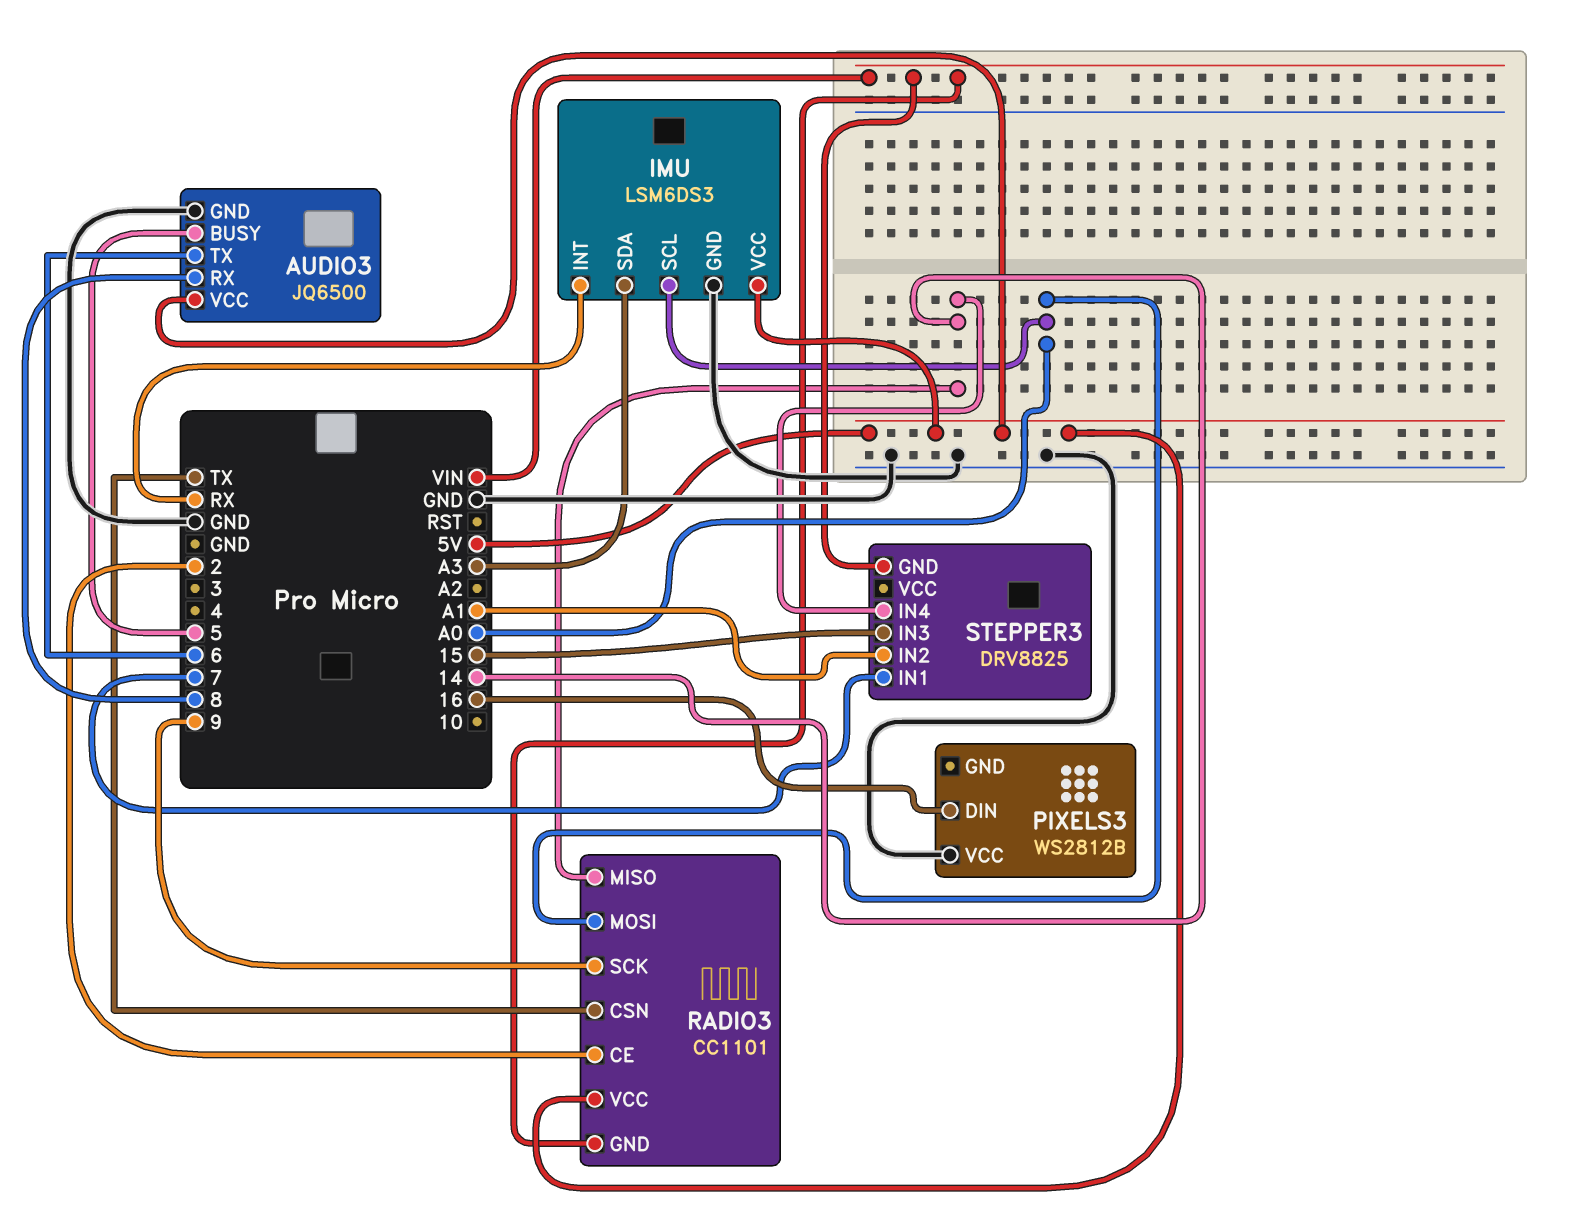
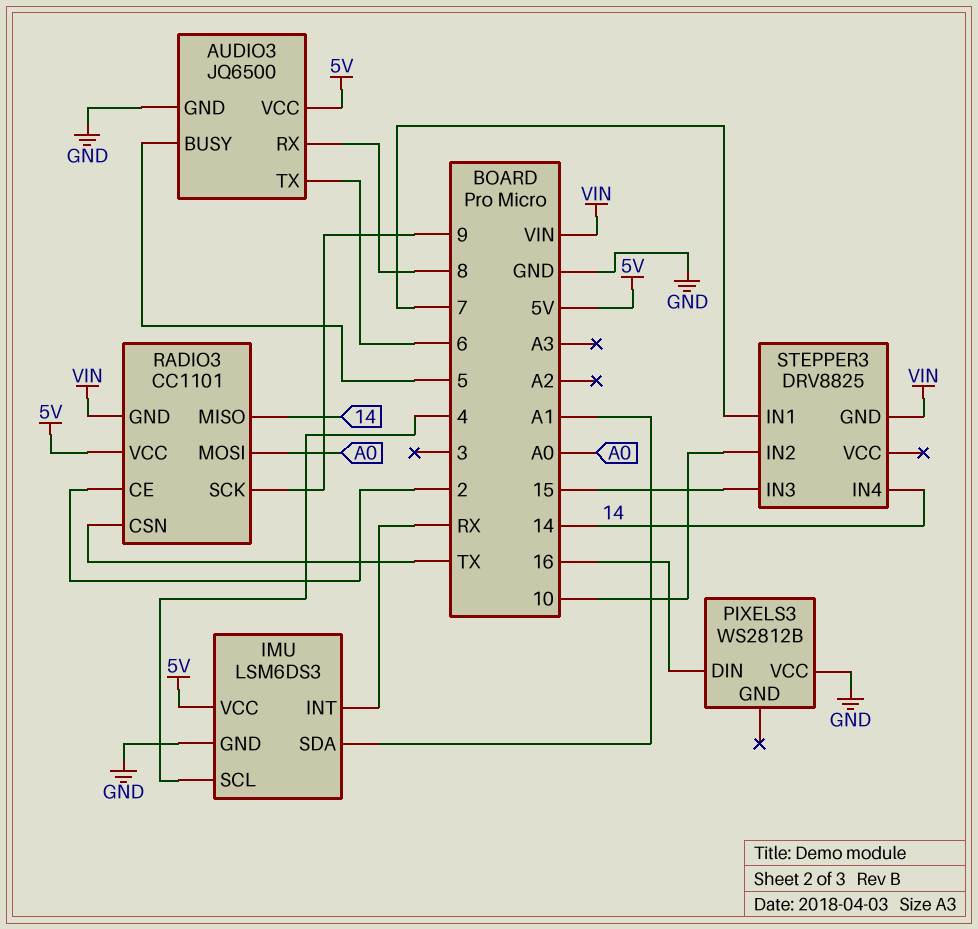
IMU pin SCL: A0 -> 4
IMU pin SDA: A3 -> A1
STEPPER3 pin IN2: A1 -> 10

